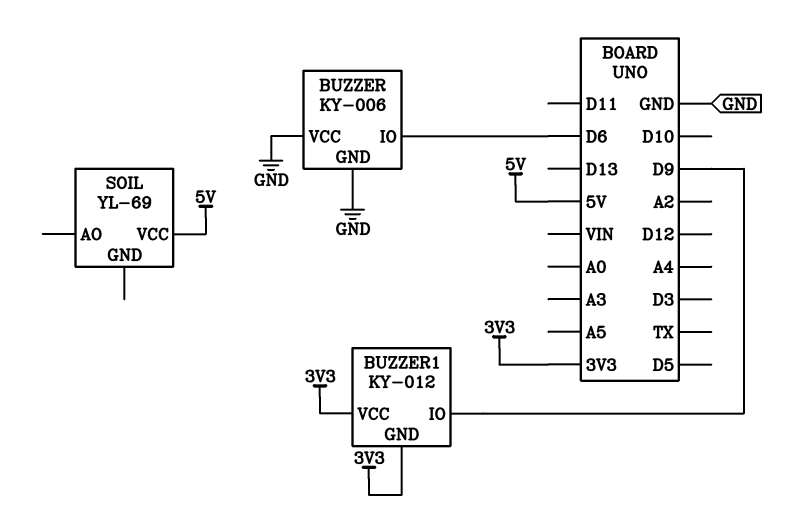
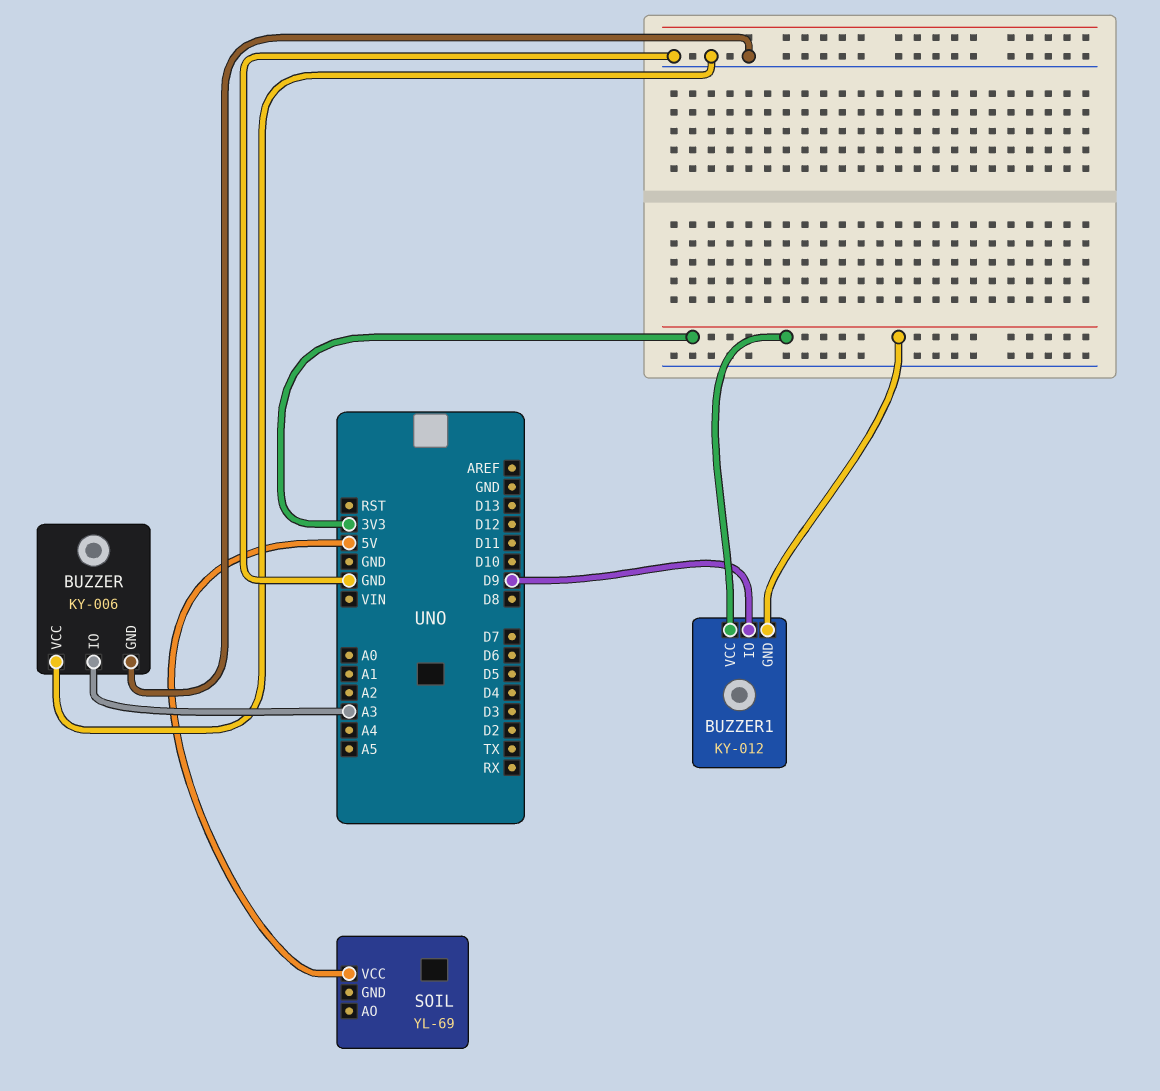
BUZZER pin IO: D6 -> A3

